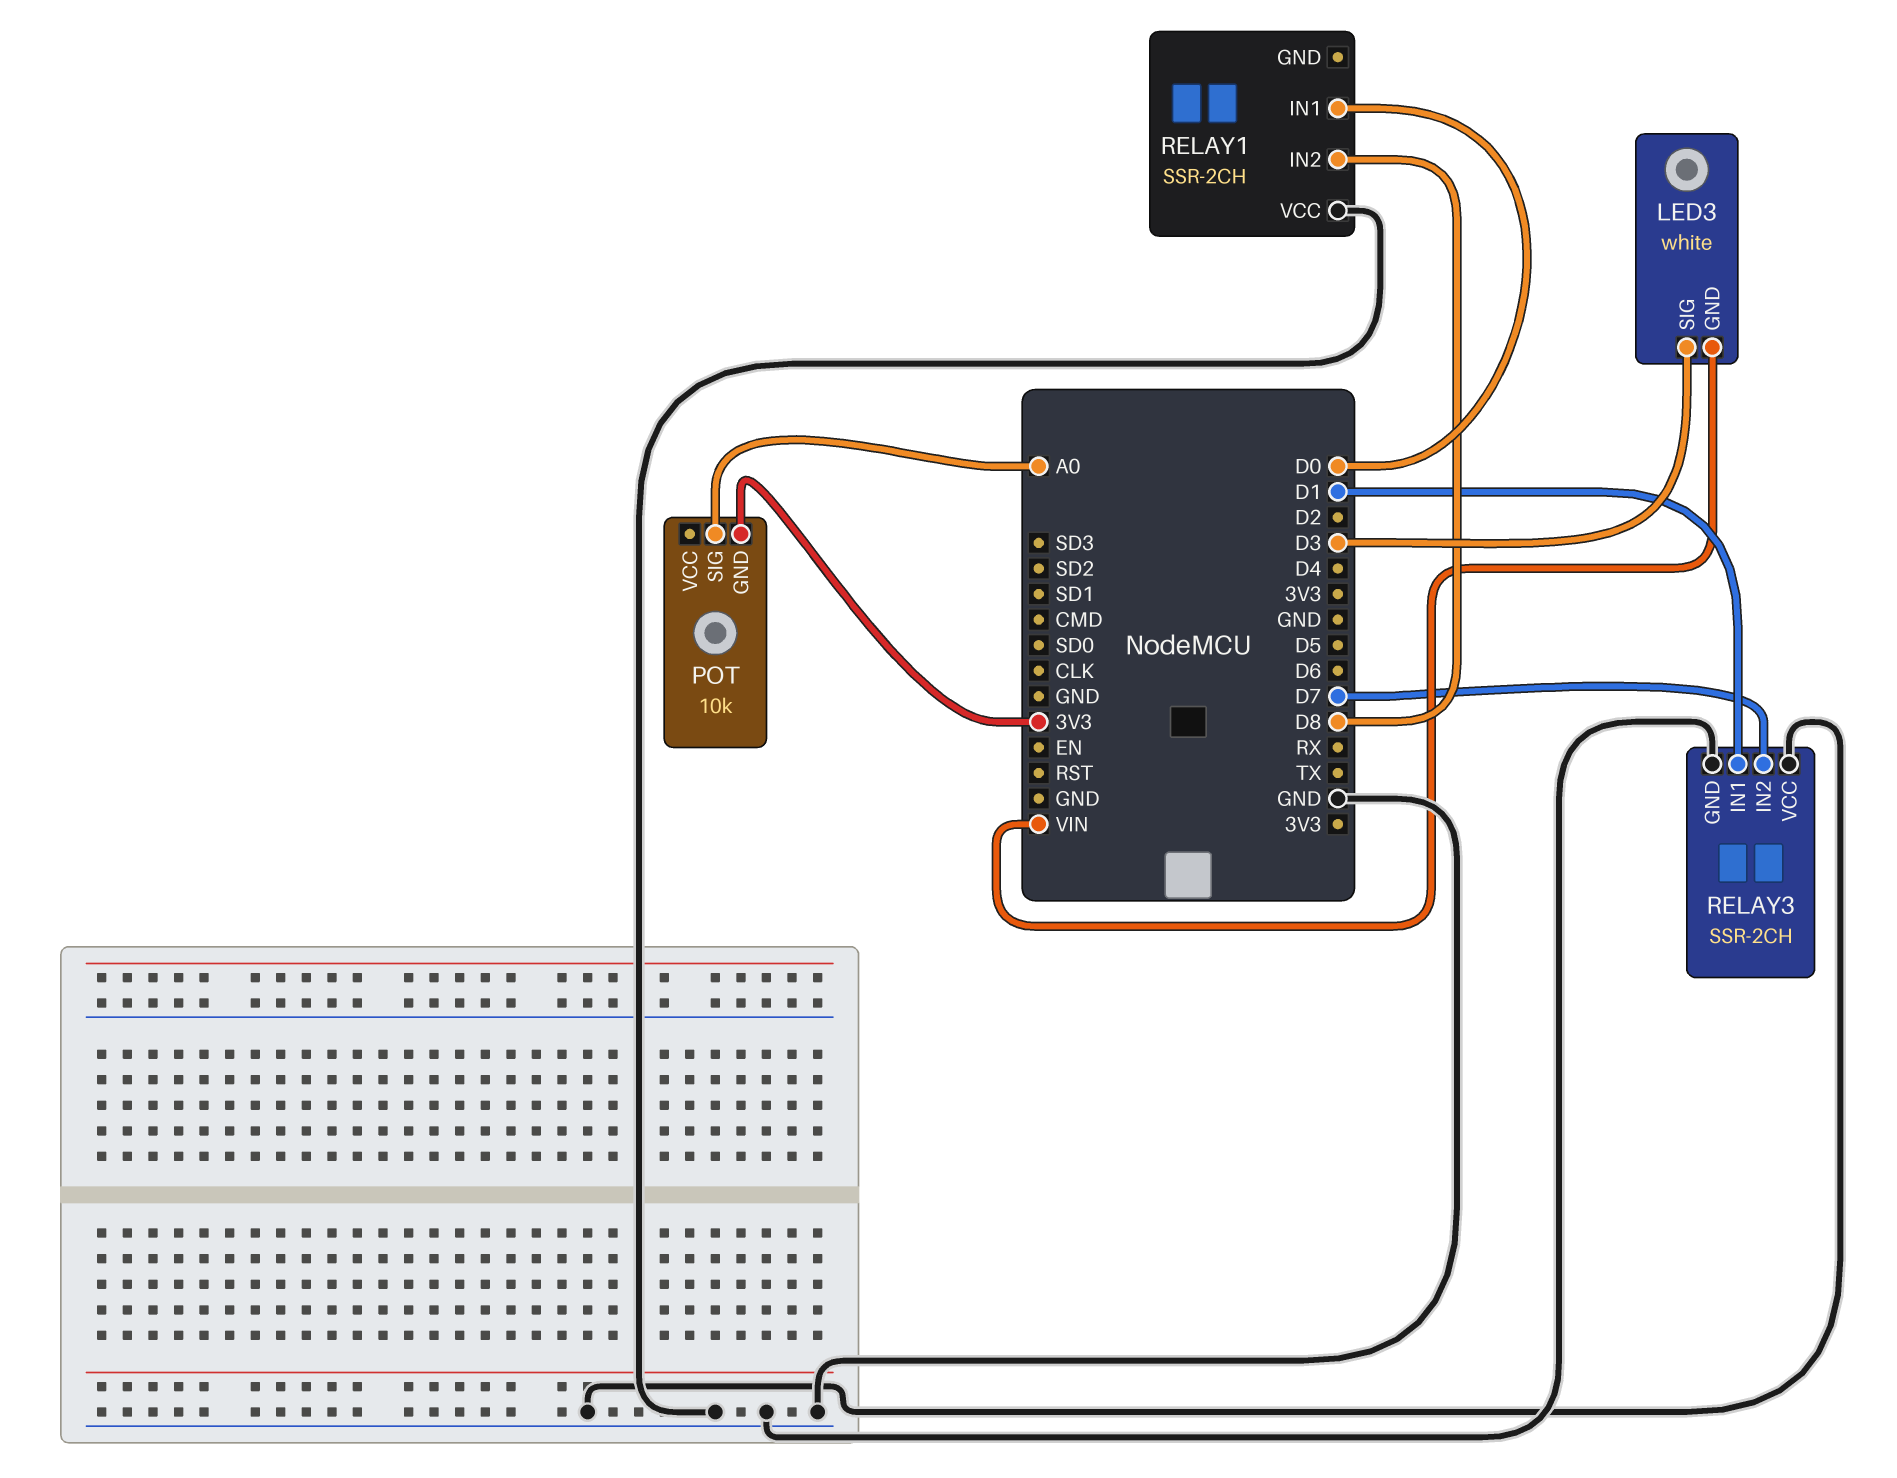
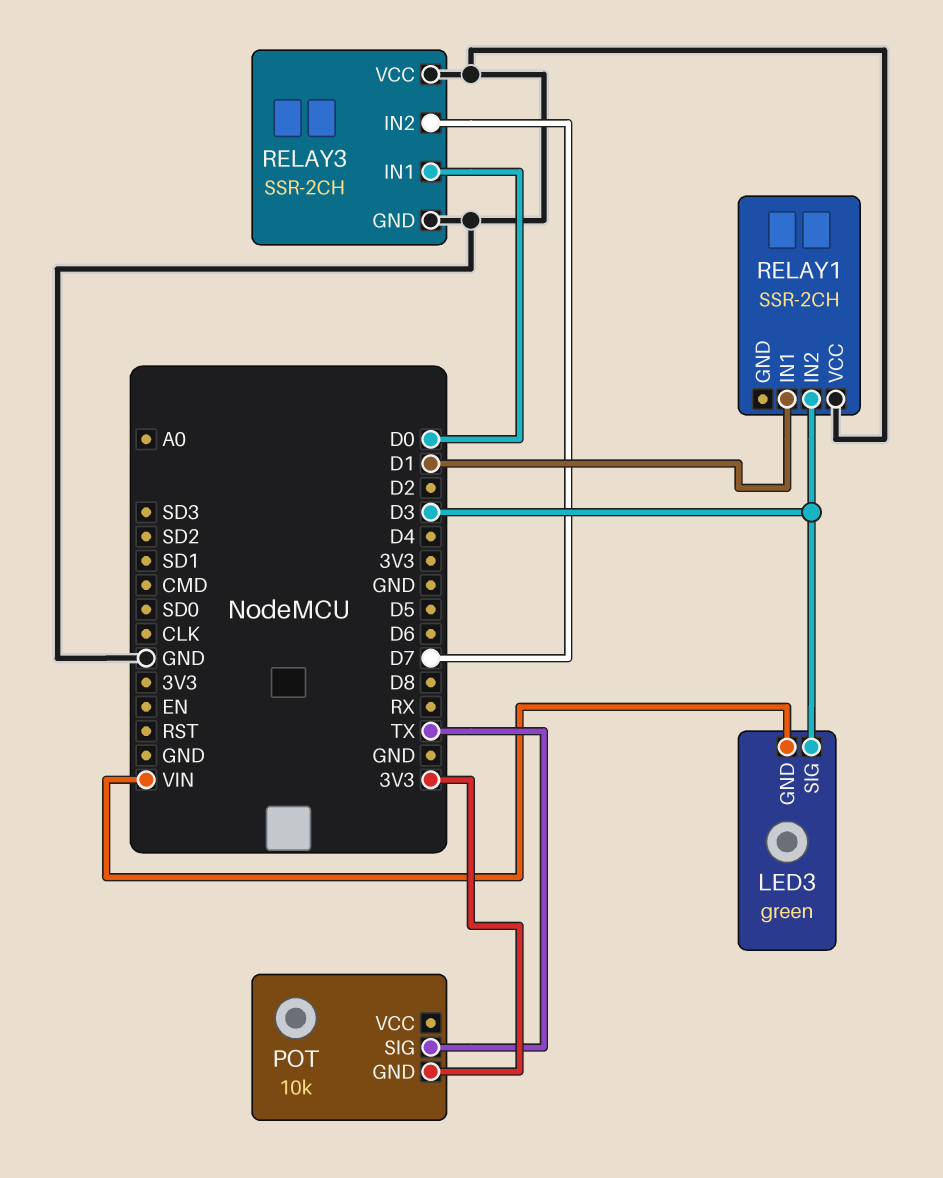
LED3: white -> green
POT pin SIG: A0 -> TX
RELAY1 pin IN1: D0 -> D1
RELAY1 pin IN2: D8 -> D3
RELAY3 pin IN1: D1 -> D0

